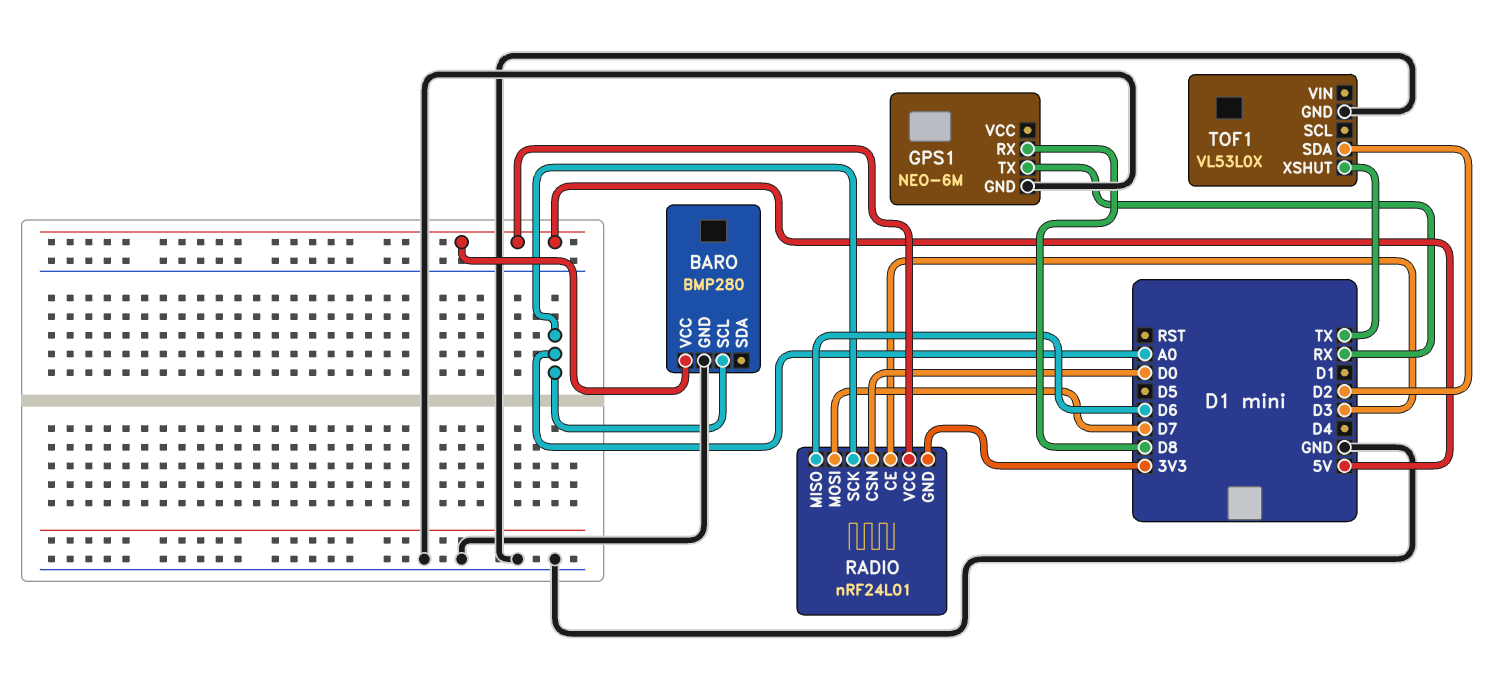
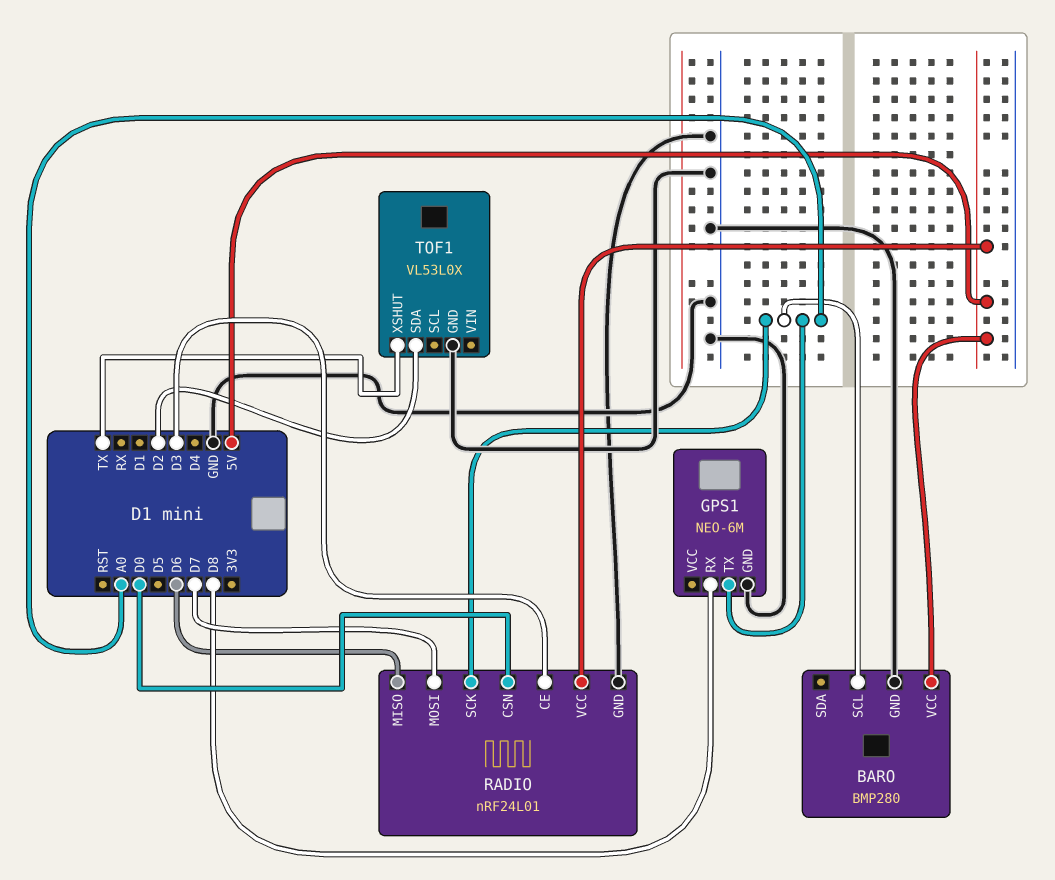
GPS1 pin TX: RX -> A0
RADIO pin GND: 3V3 -> GND

